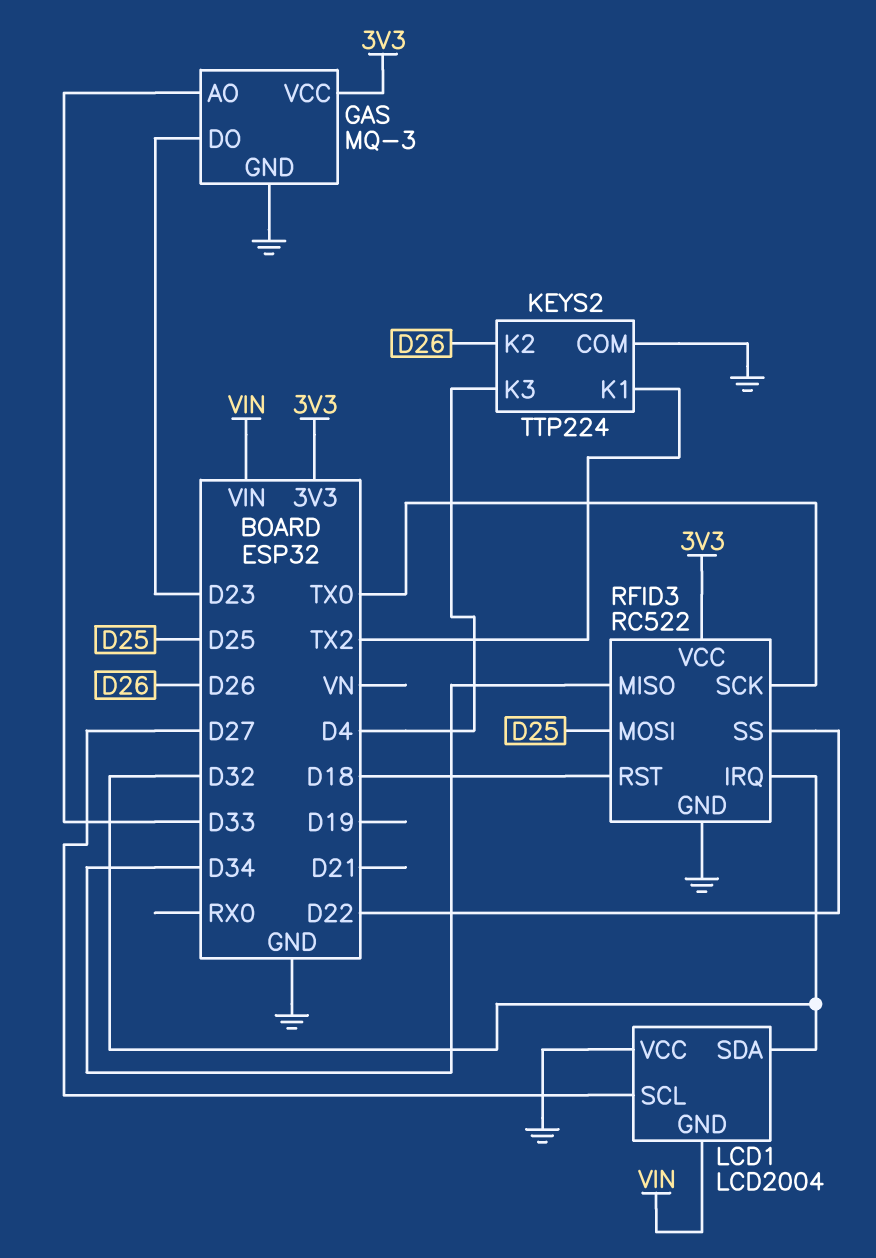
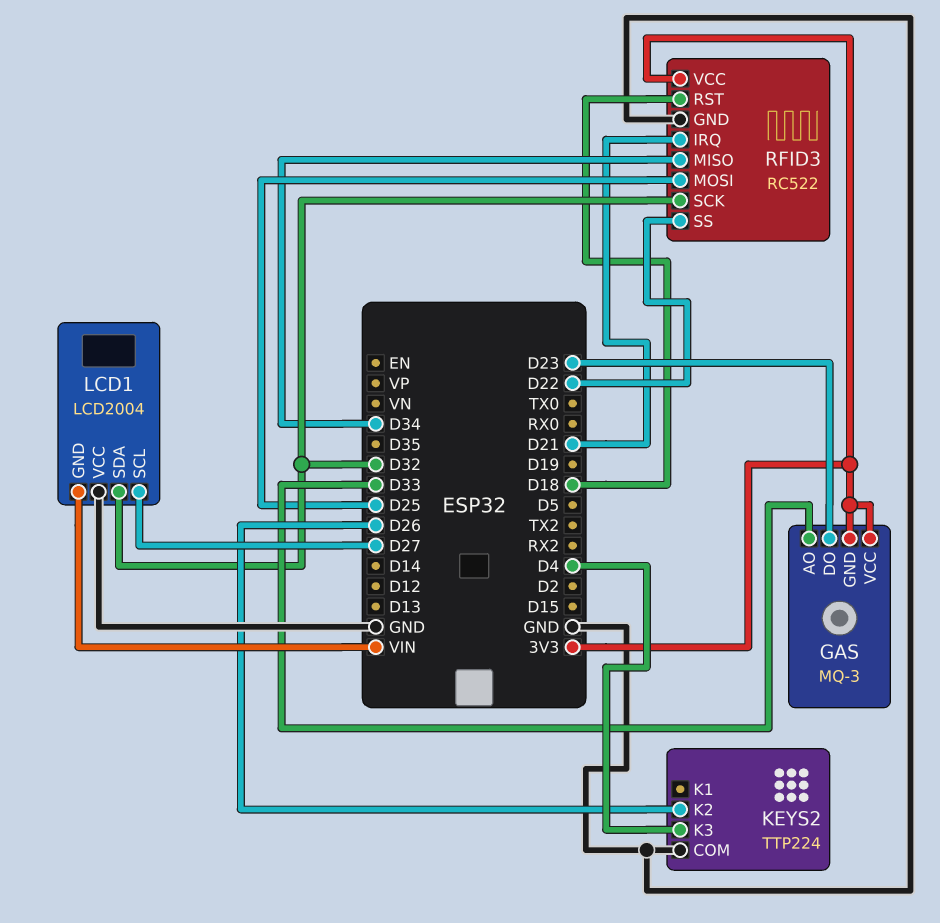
GAS pin GND: GND -> 3V3
KEYS2 pin K1: TX2 -> none
RFID3 pin IRQ: D32 -> D21
RFID3 pin SCK: TX0 -> D32

